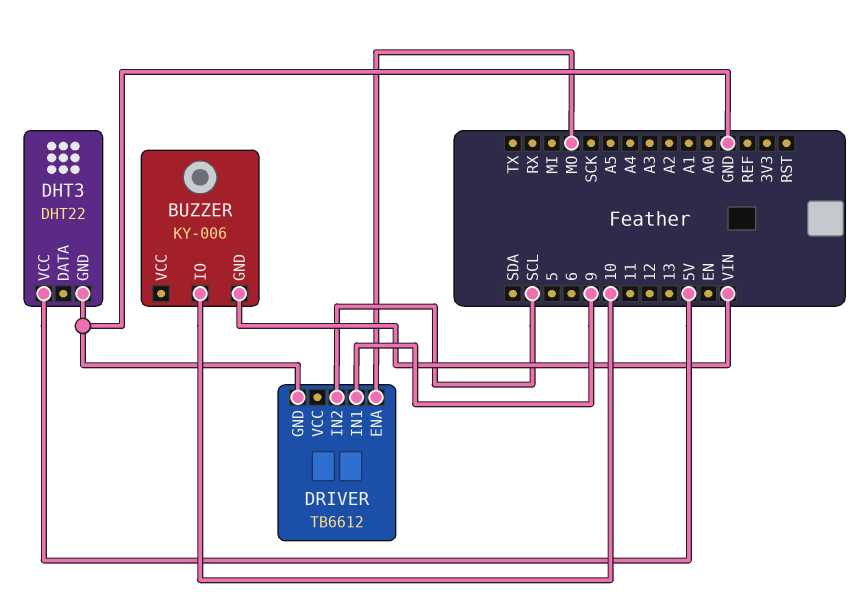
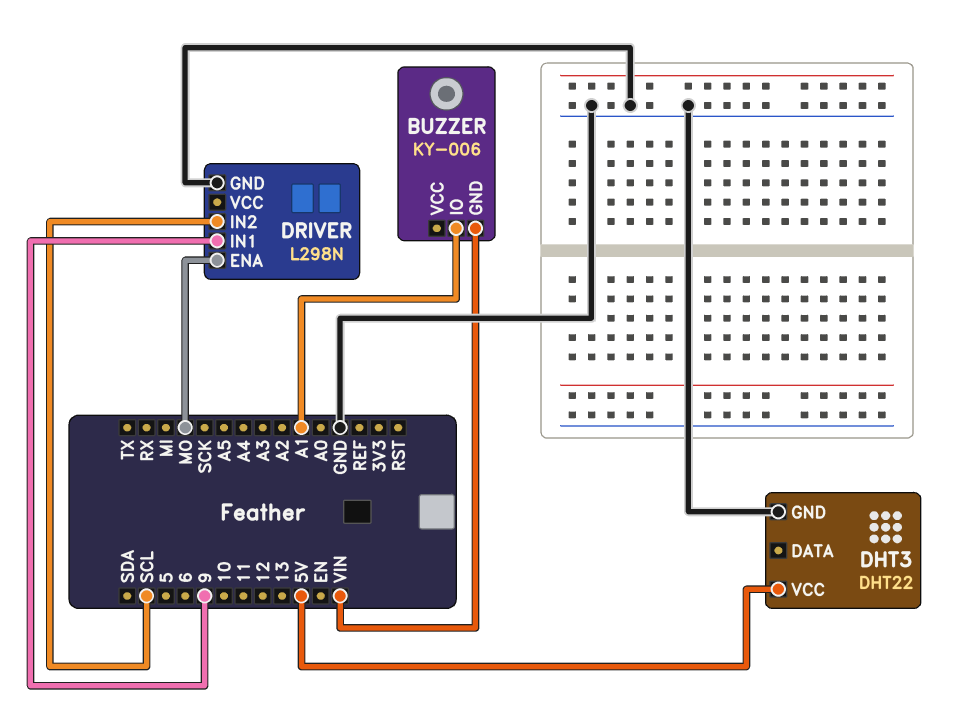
BUZZER pin IO: 10 -> A1
DRIVER: TB6612 -> L298N

